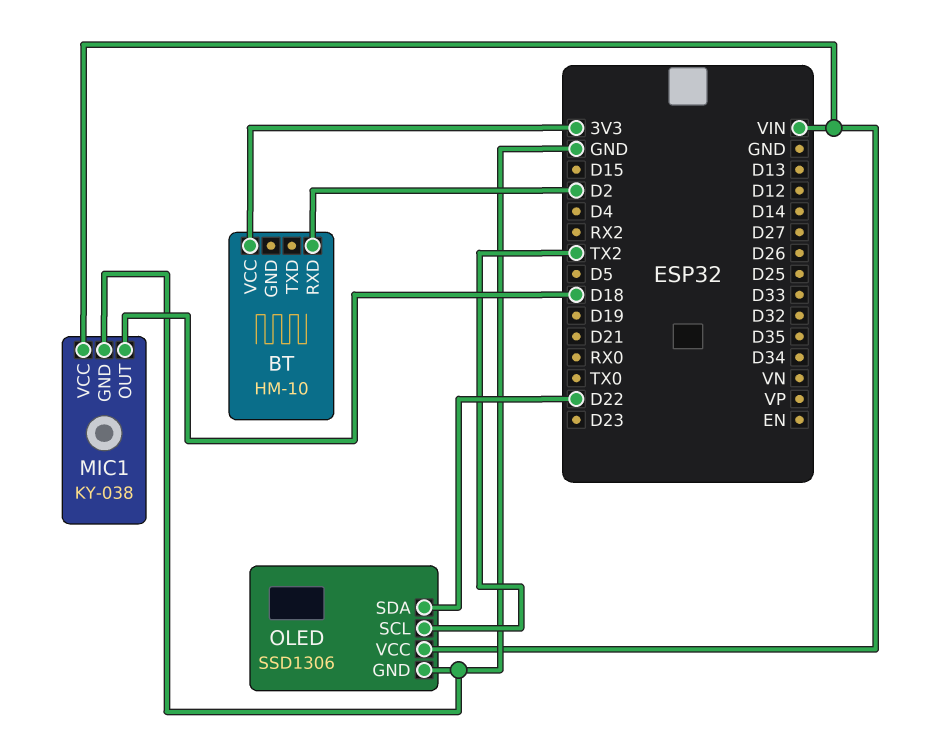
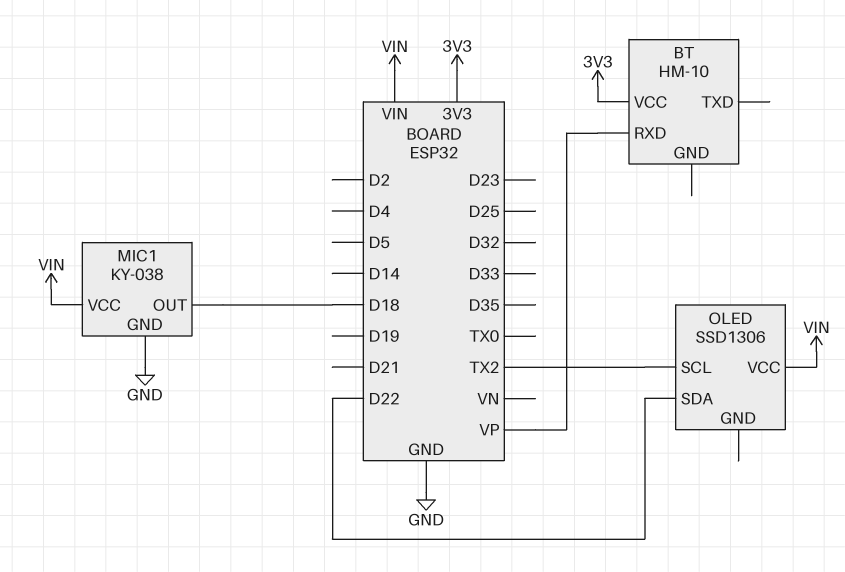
BT pin RXD: D2 -> VP
OLED pin GND: GND -> none

